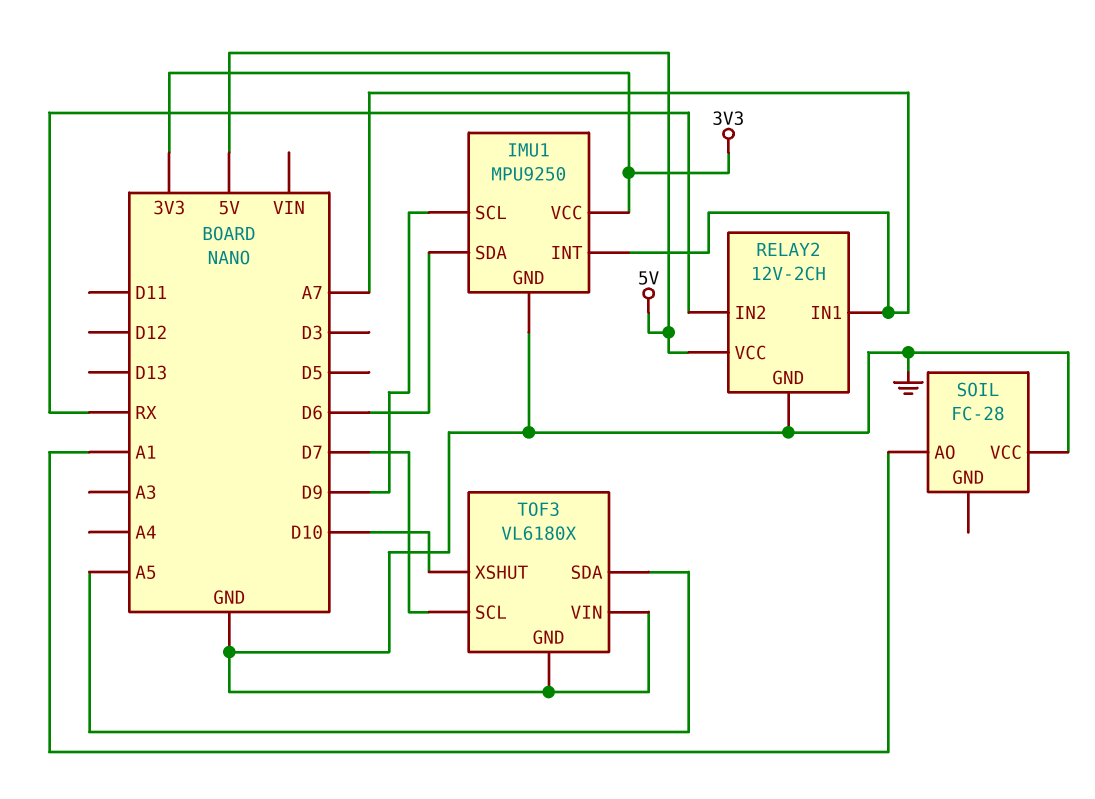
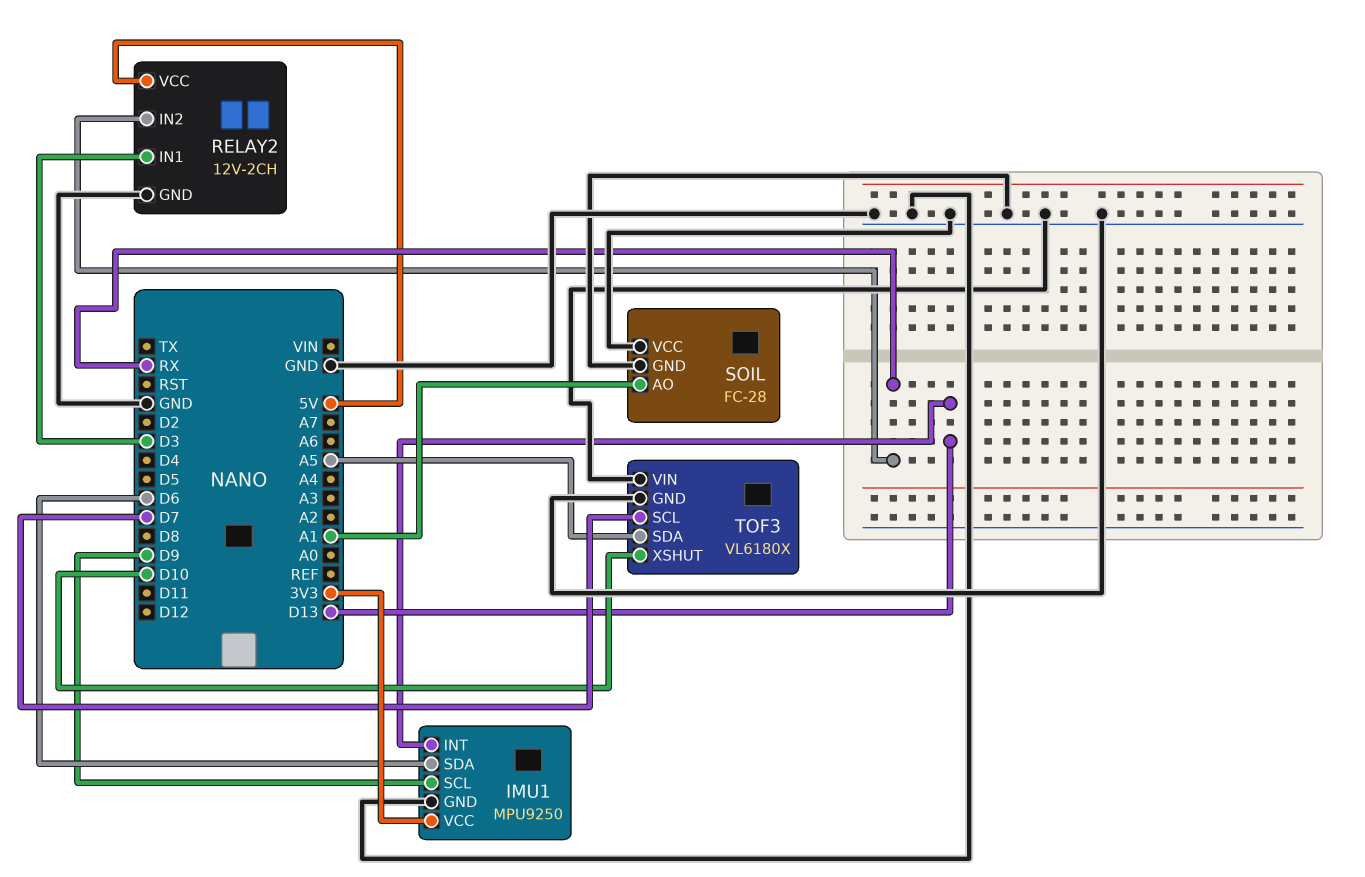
IMU1 pin INT: A7 -> D13
RELAY2 pin IN1: A7 -> D3
SOIL pin GND: none -> GND

